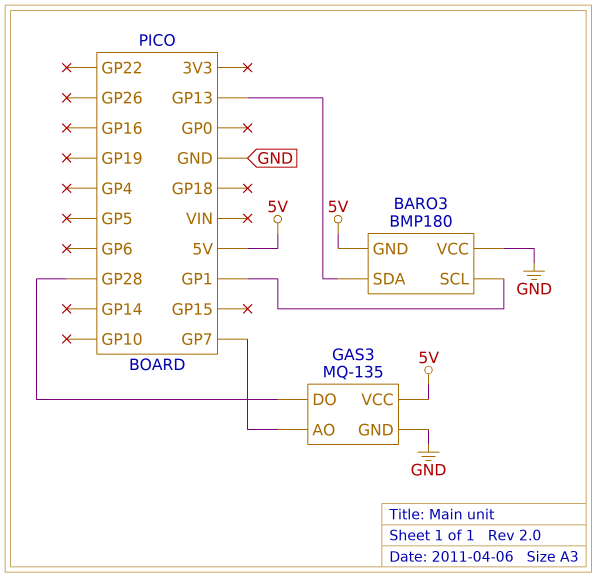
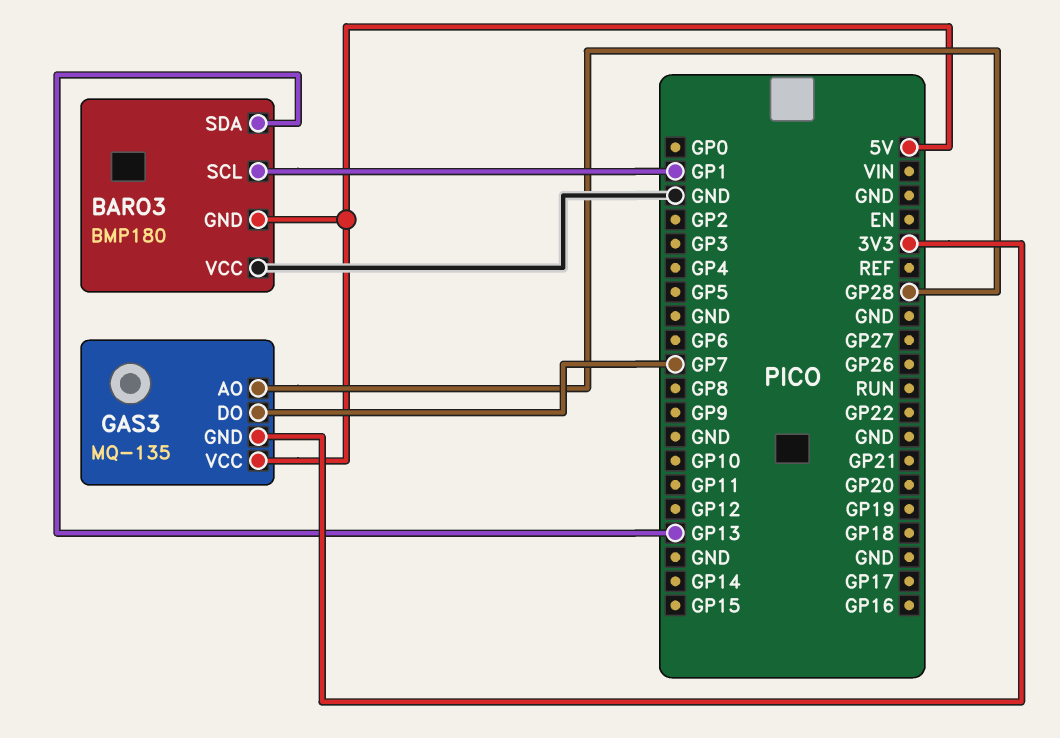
GAS3 pin AO: GP7 -> GP28
GAS3 pin DO: GP28 -> GP7
GAS3 pin GND: GND -> 3V3

